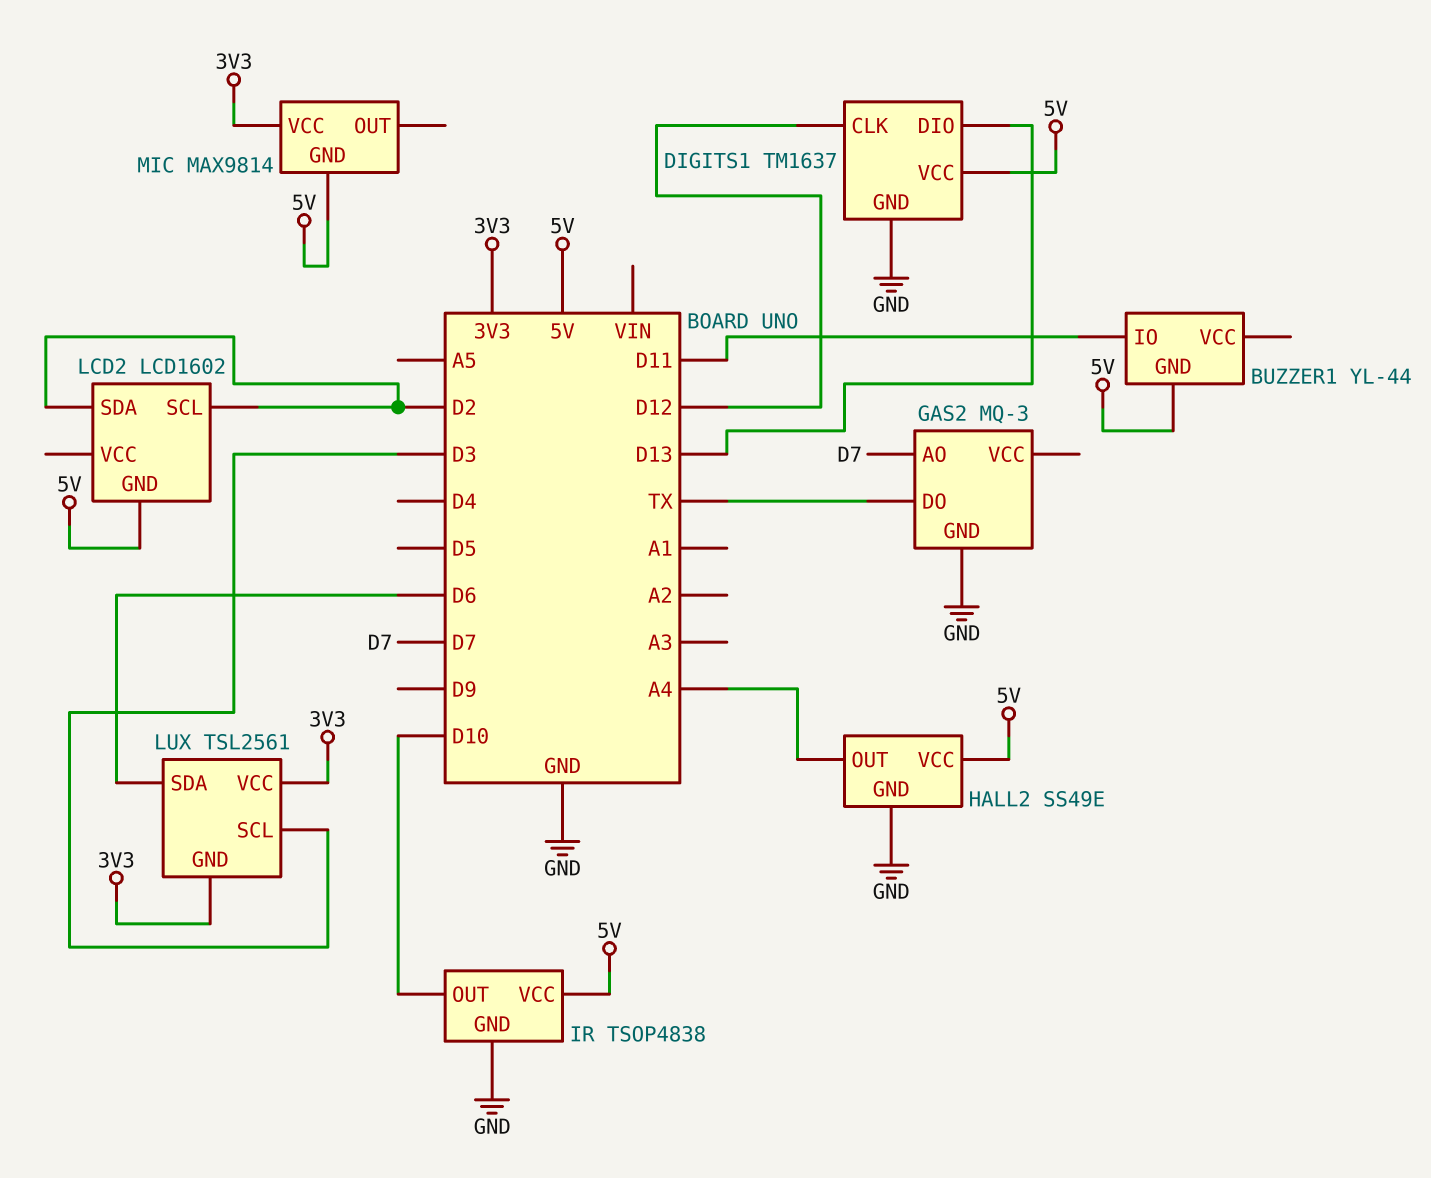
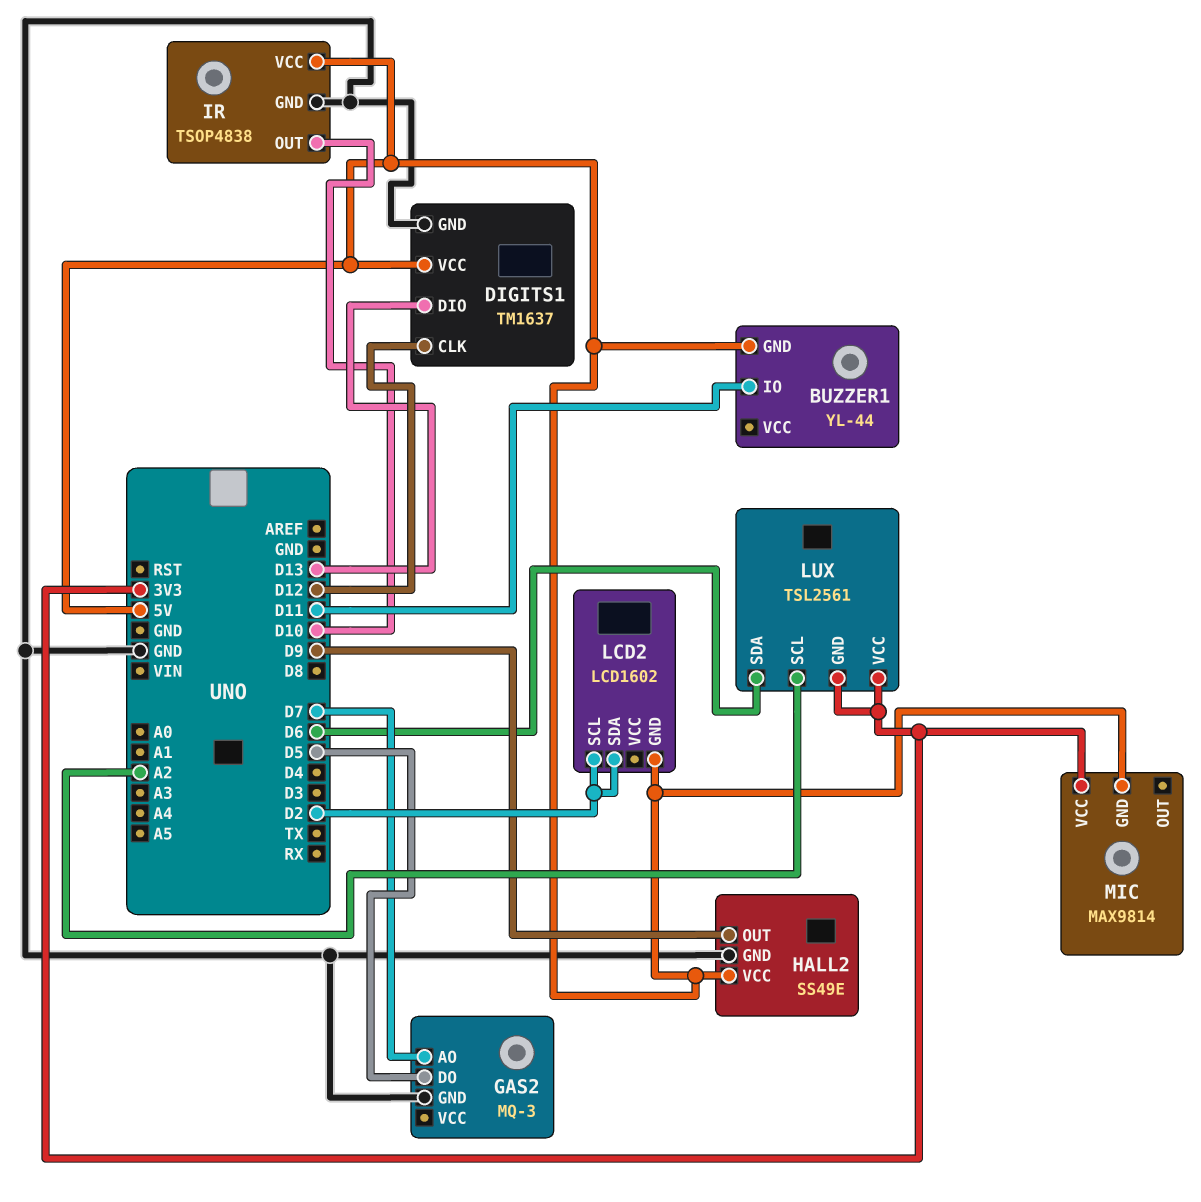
GAS2 pin DO: TX -> D5
HALL2 pin OUT: A4 -> D9
LUX pin SCL: D3 -> A2

